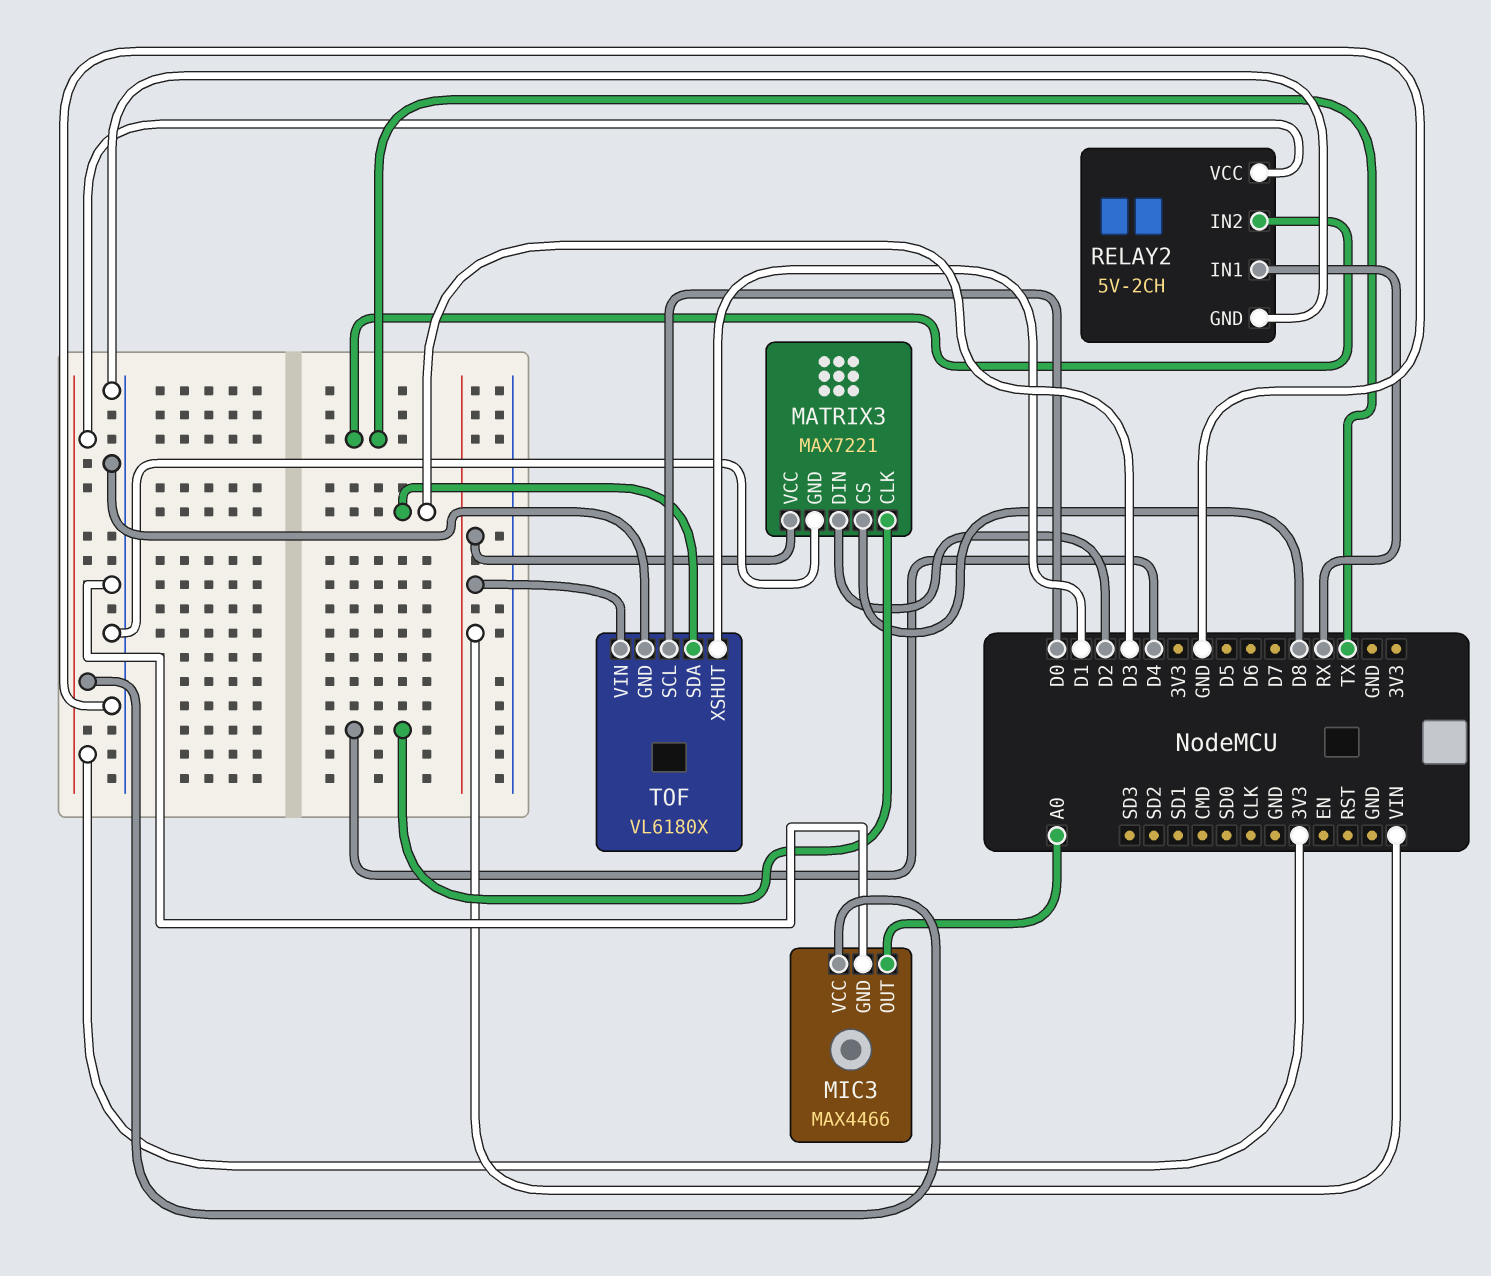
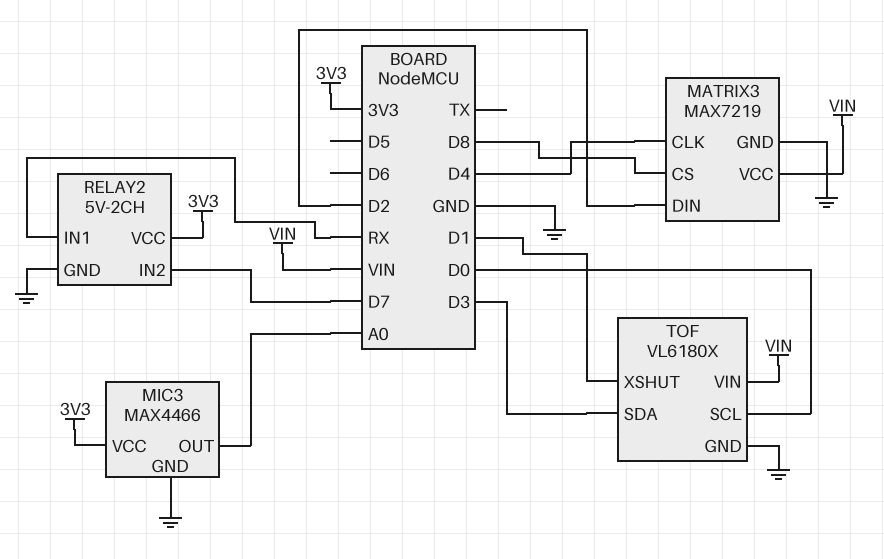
MATRIX3: MAX7221 -> MAX7219
RELAY2 pin IN2: TX -> D7

